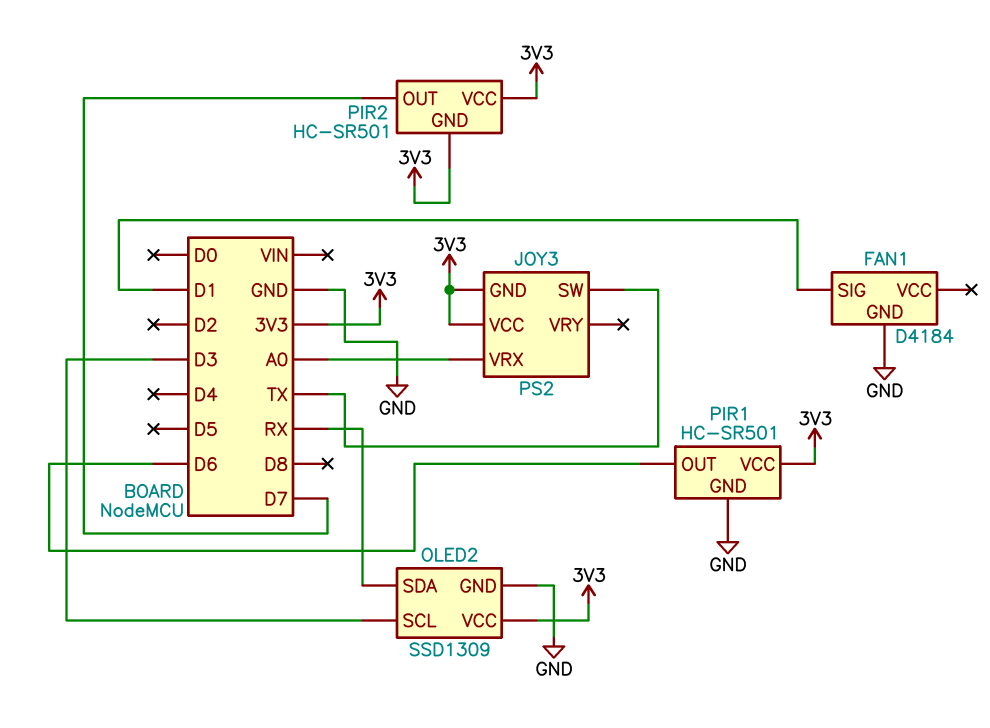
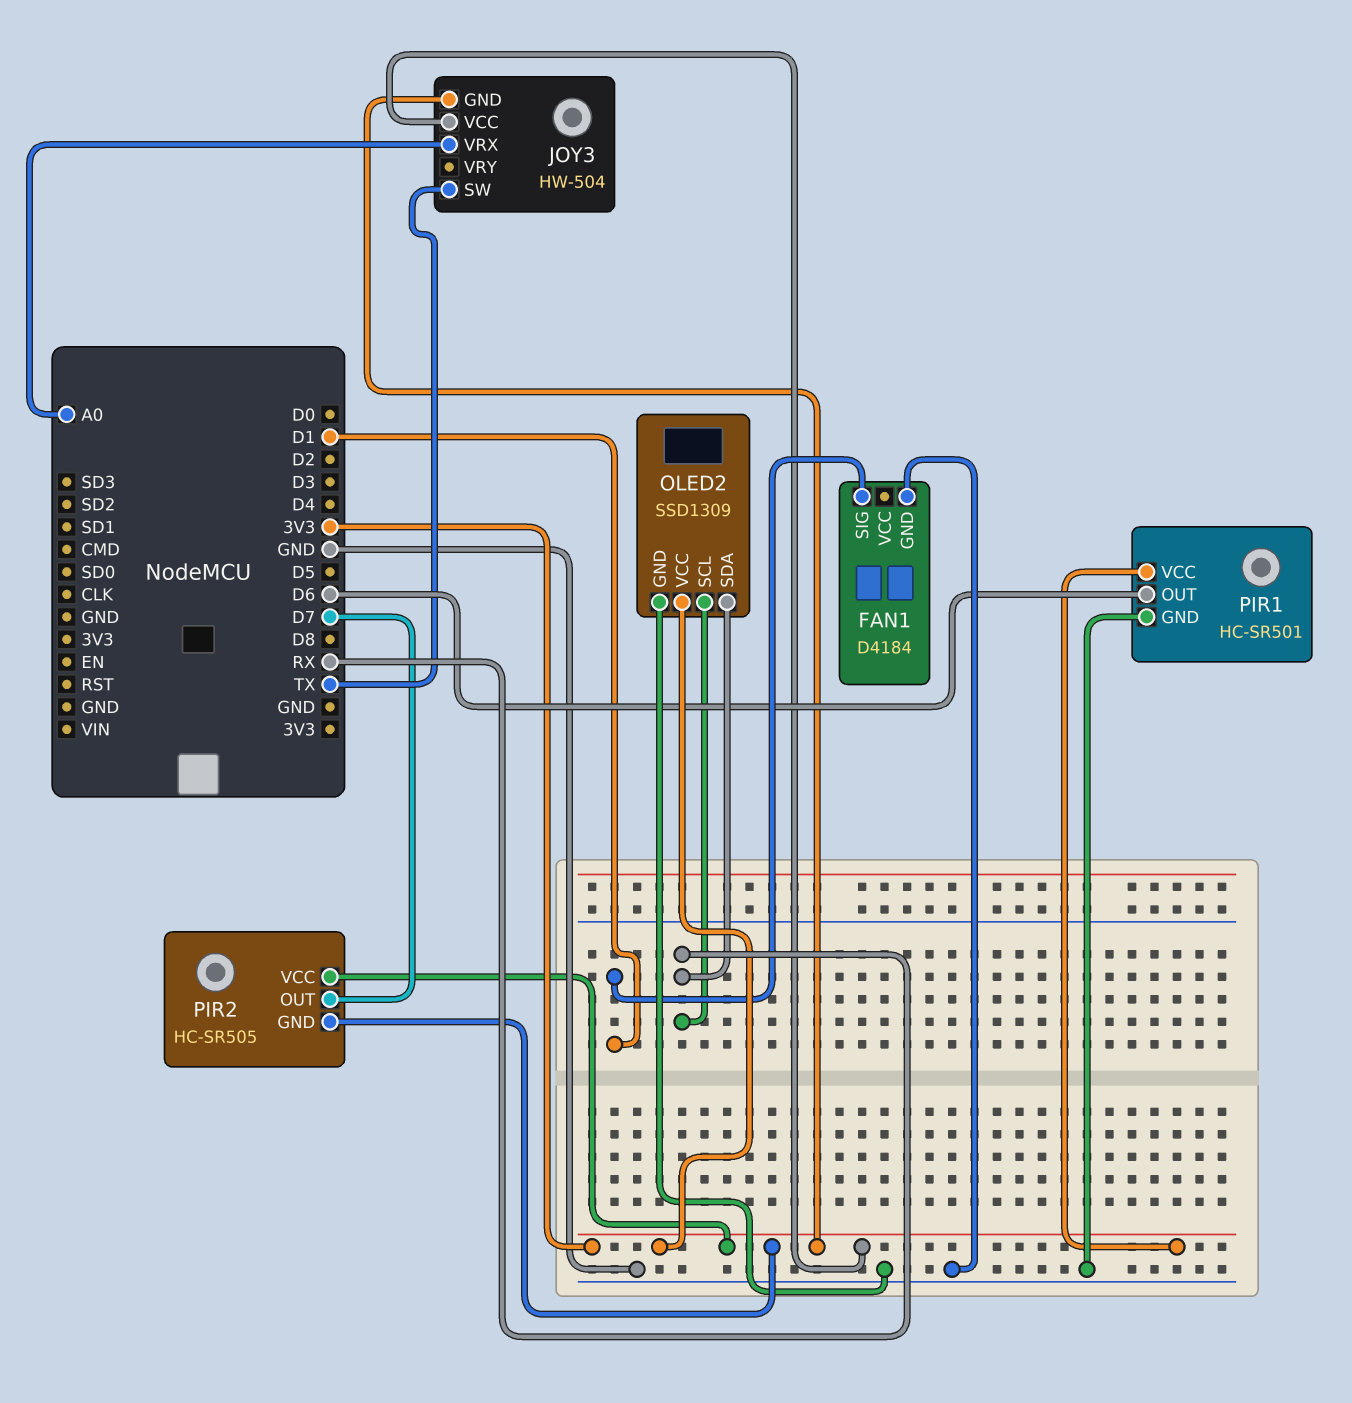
JOY3: PS2 -> HW-504
OLED2 pin SCL: D3 -> RX
PIR2: HC-SR501 -> HC-SR505

